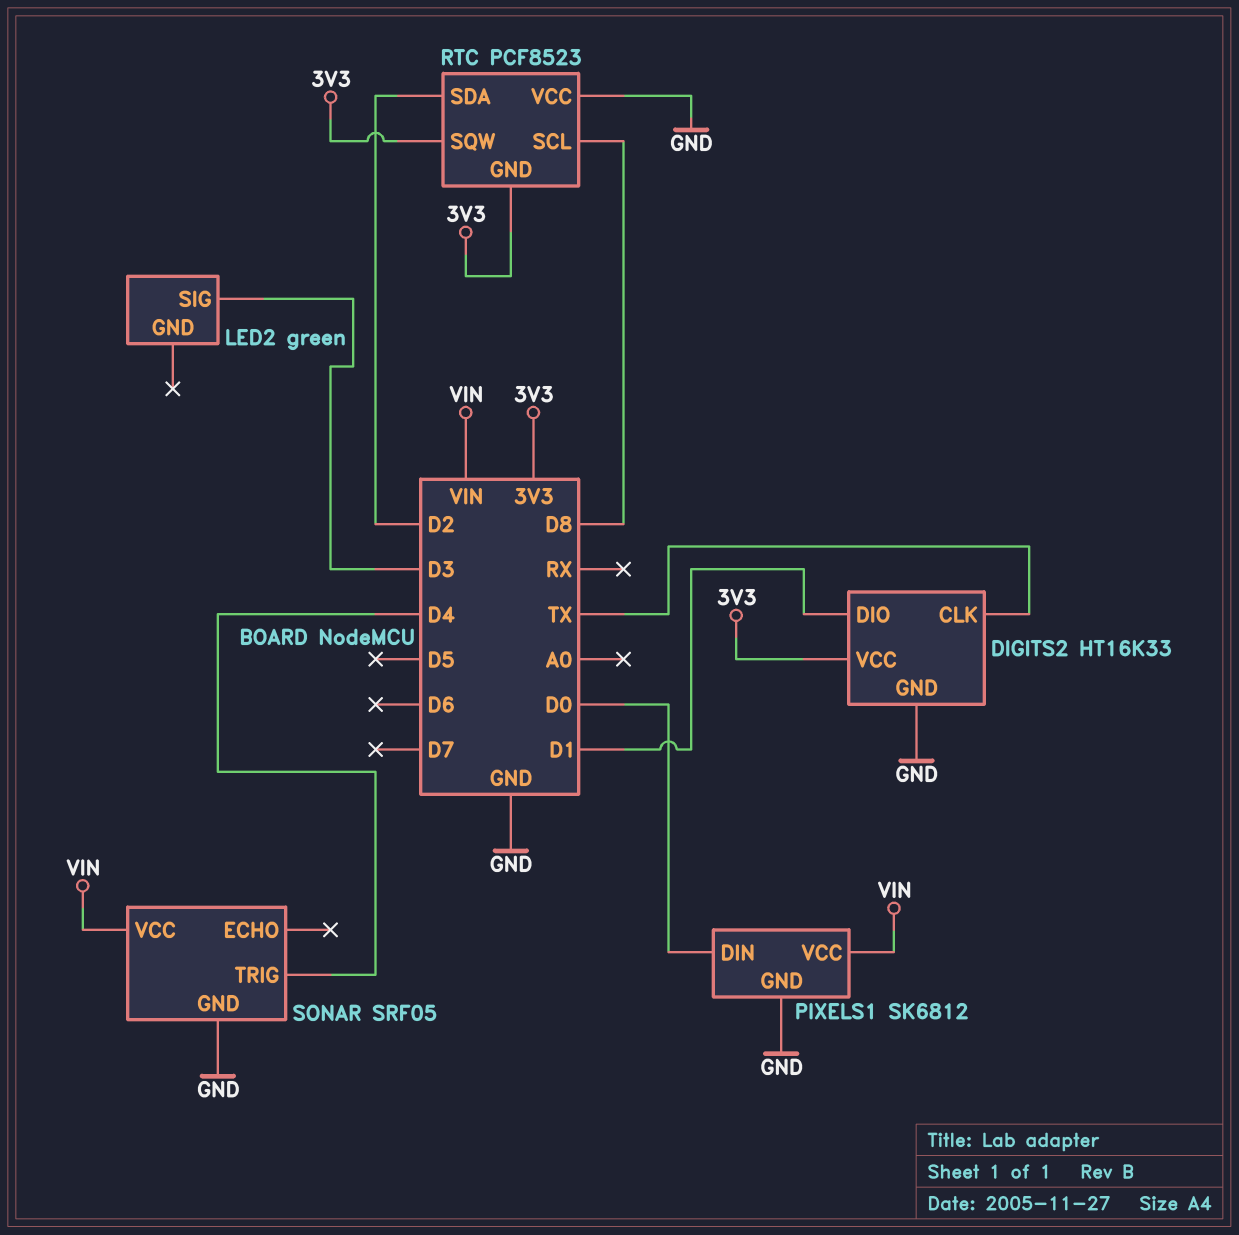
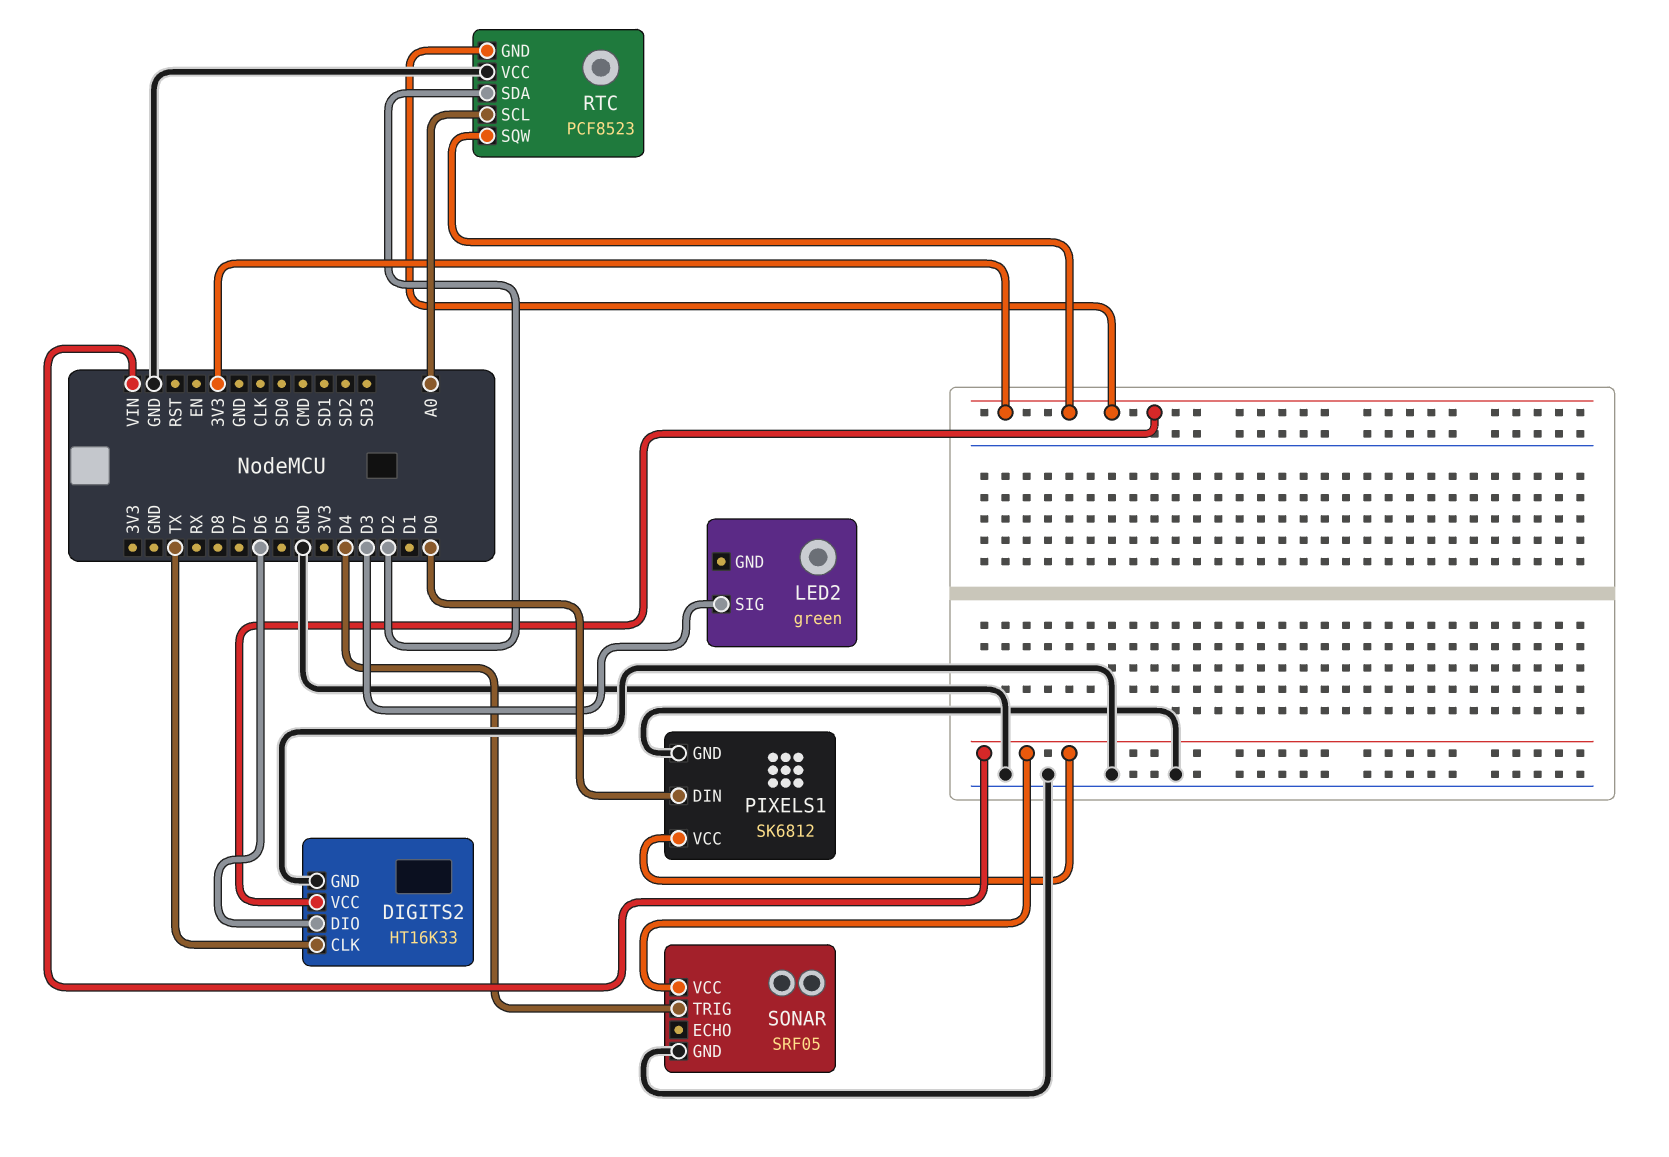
DIGITS2 pin DIO: D1 -> D6
RTC pin SCL: D8 -> A0

